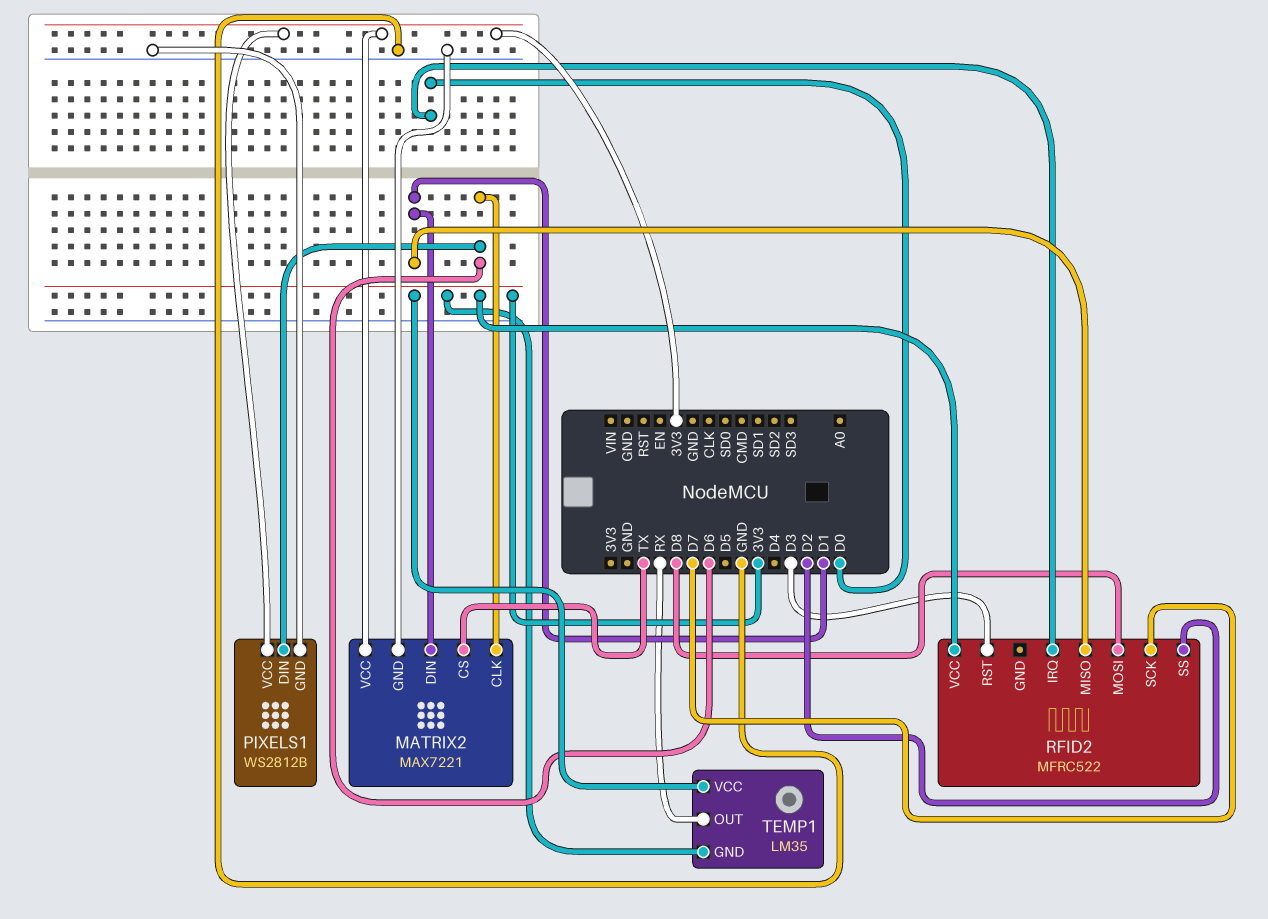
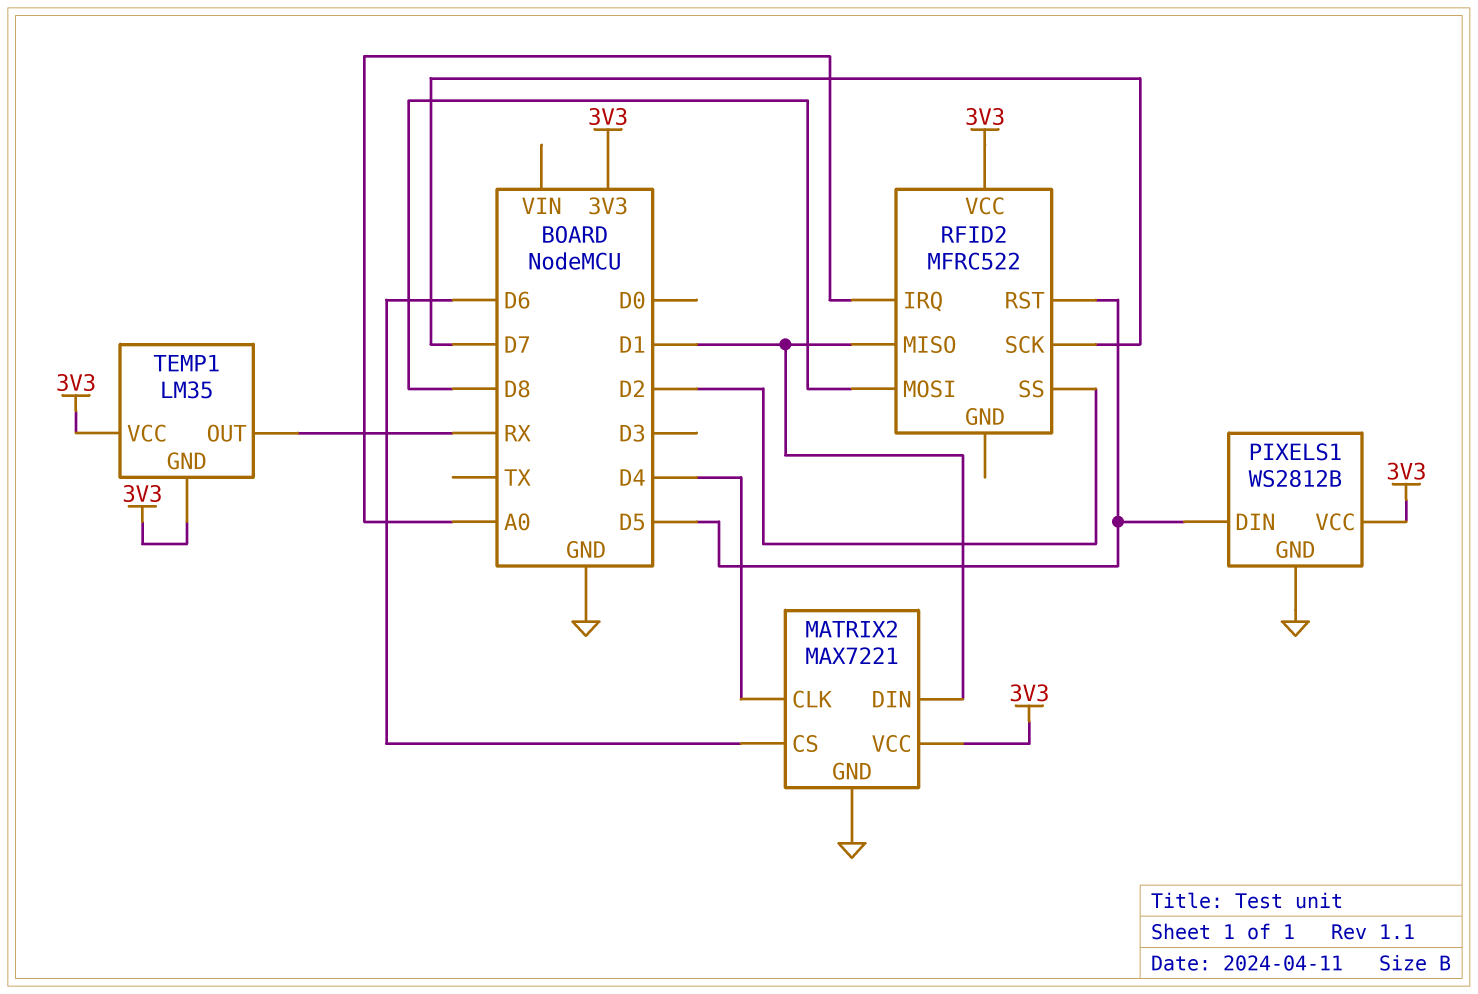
MATRIX2 pin CLK: D6 -> D4
MATRIX2 pin CS: TX -> D6
PIXELS1 pin DIN: D6 -> D5
RFID2 pin IRQ: D0 -> A0
RFID2 pin RST: D3 -> D5

